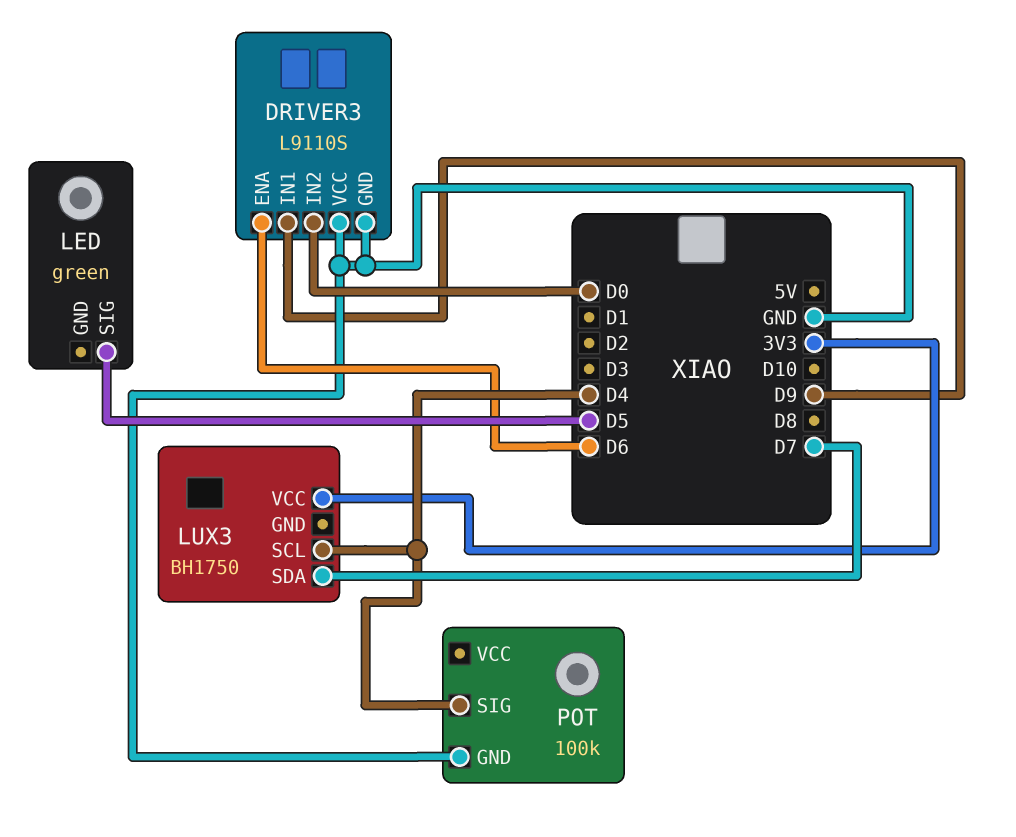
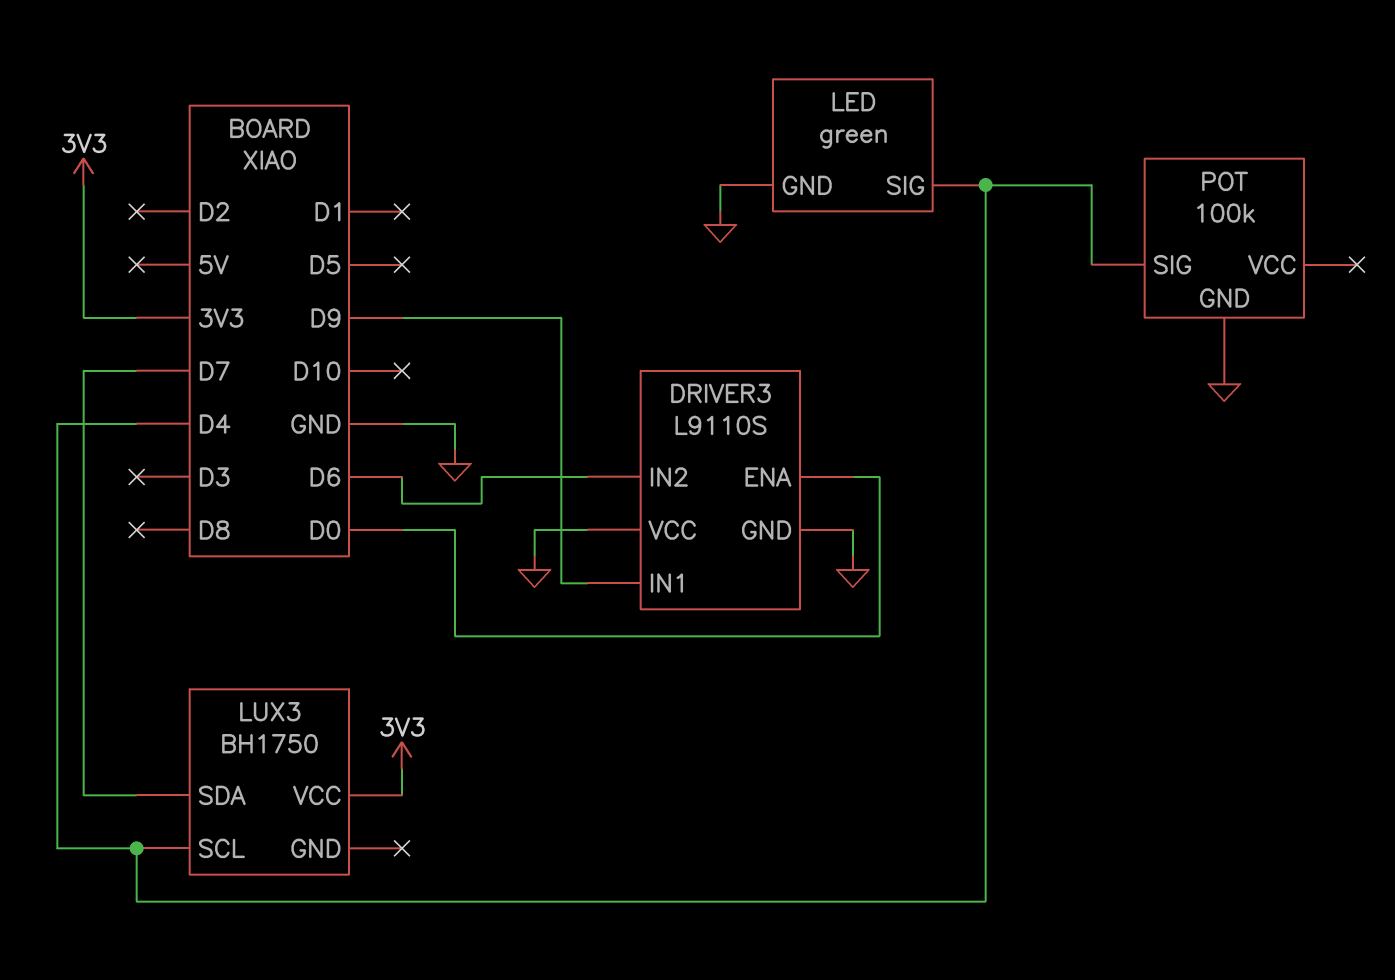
DRIVER3 pin ENA: D6 -> D0
DRIVER3 pin IN2: D0 -> D6
LED pin GND: none -> GND
LED pin SIG: D5 -> D4

